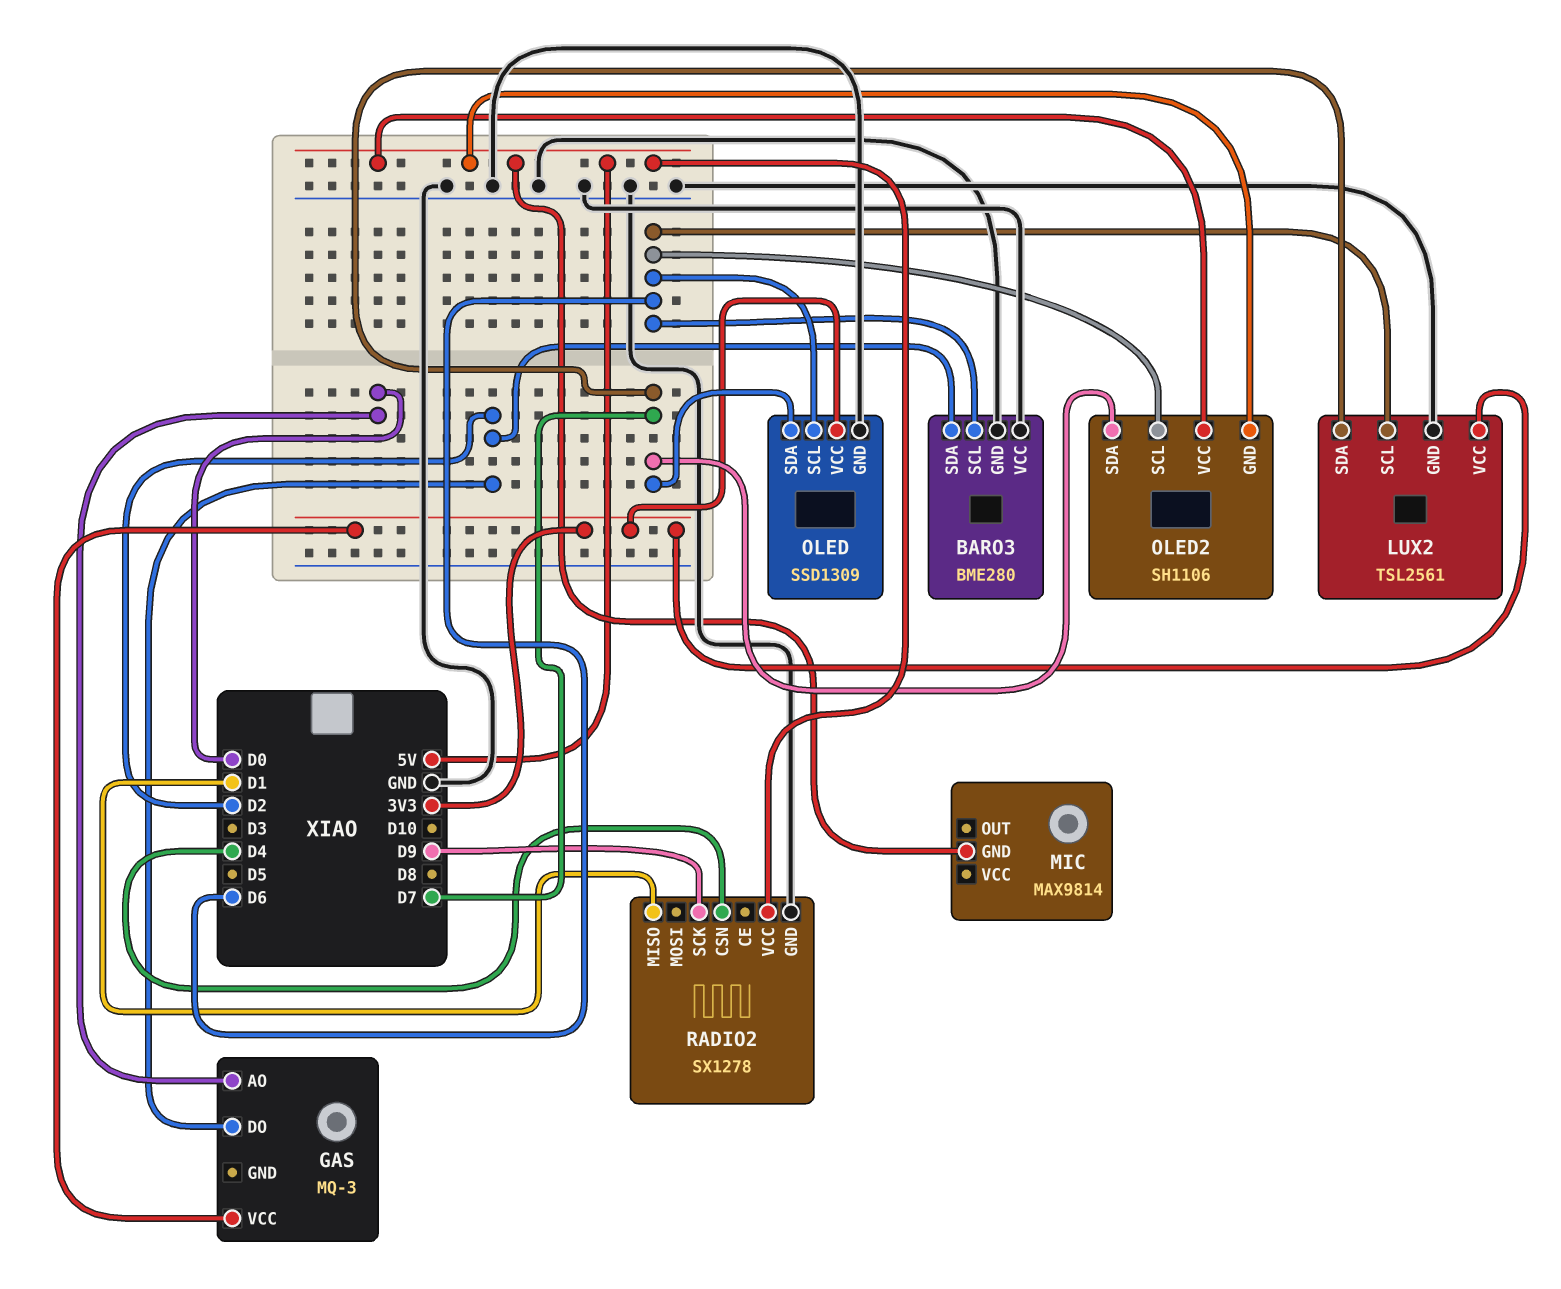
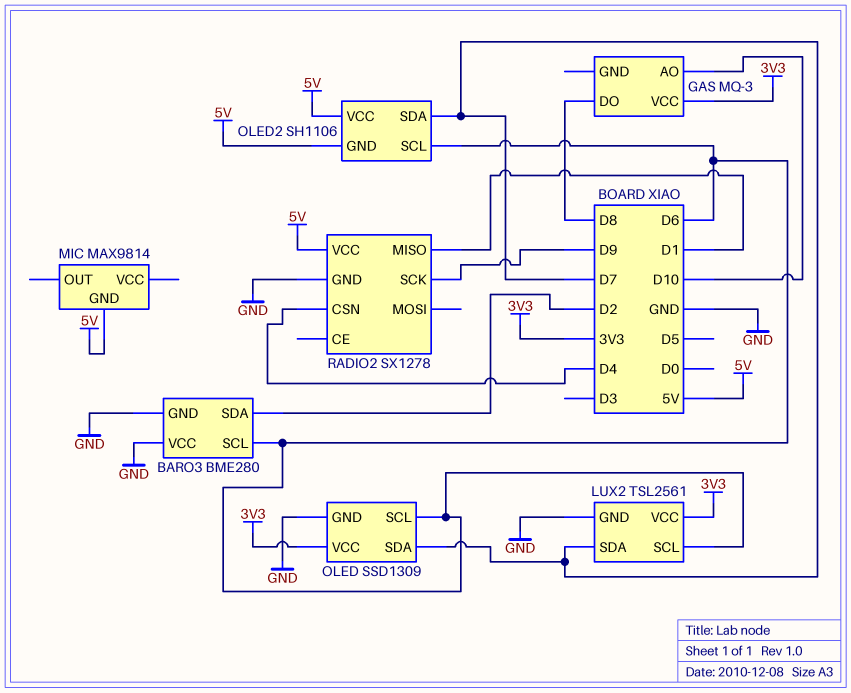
GAS pin AO: D0 -> D10
GAS pin DO: D2 -> D8

